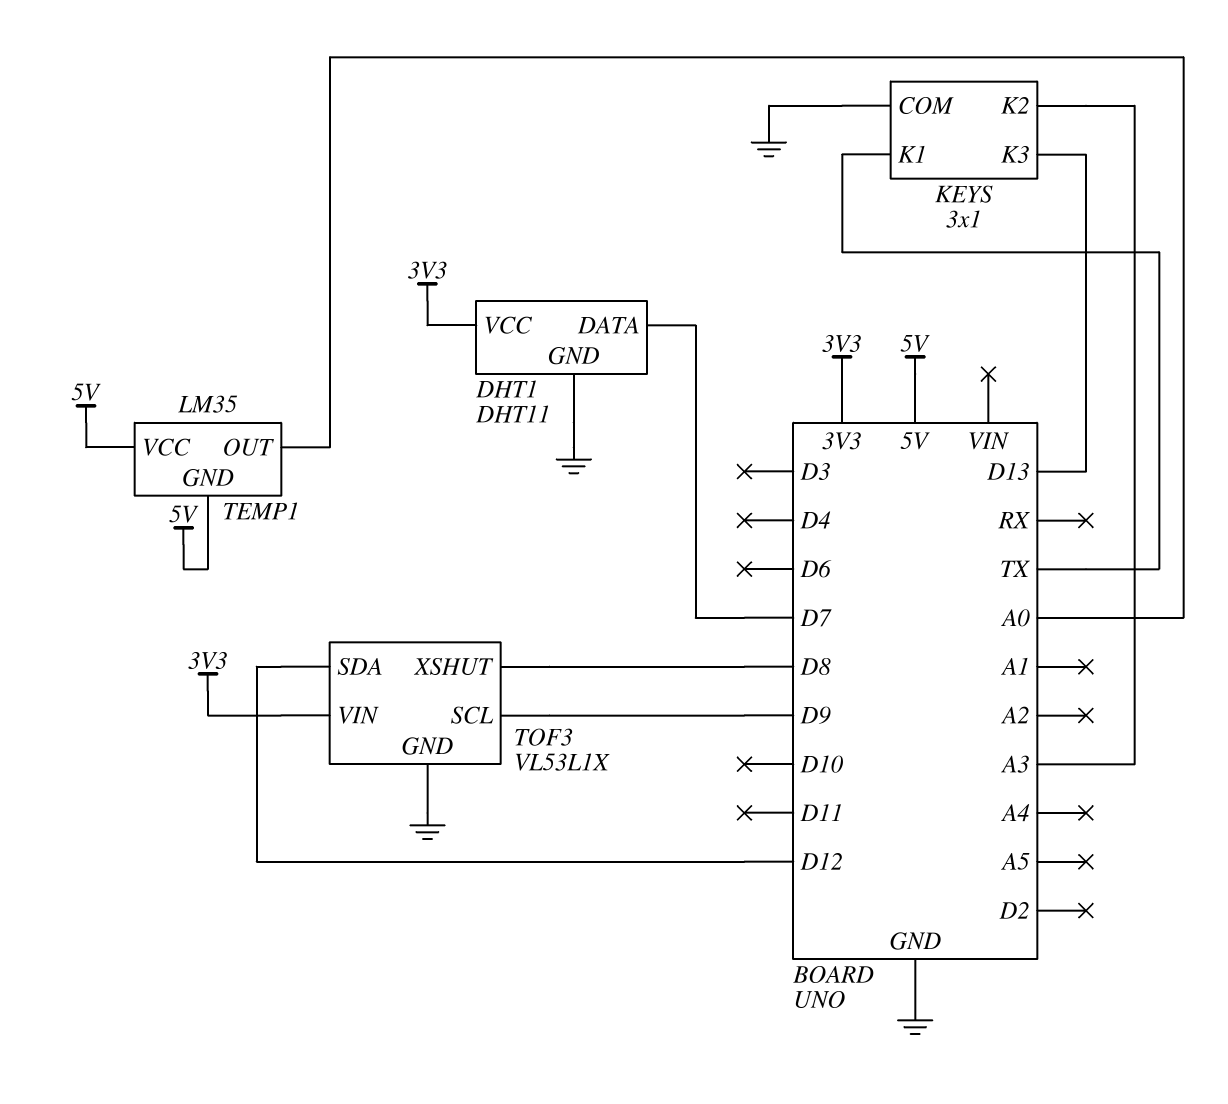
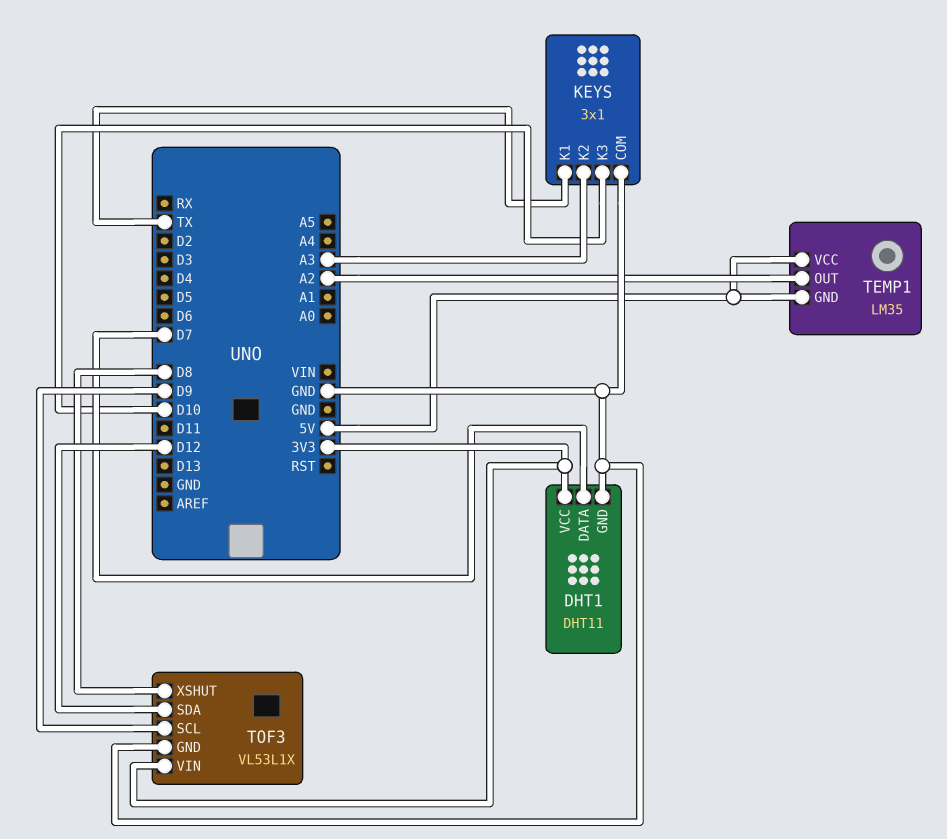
KEYS pin K3: D13 -> D10
TEMP1 pin OUT: A0 -> A2

